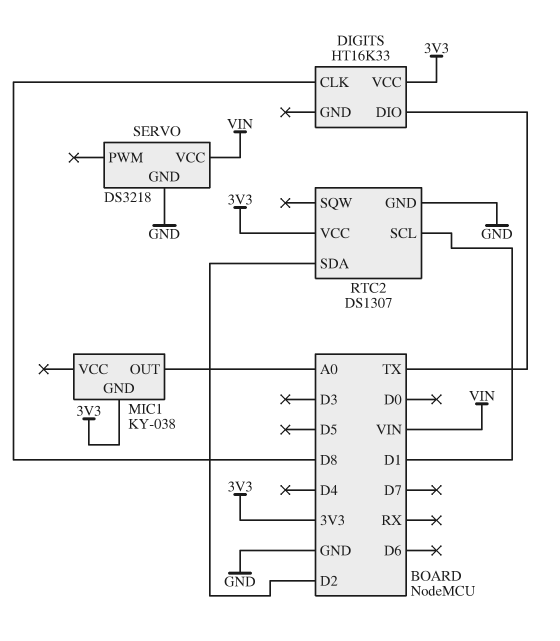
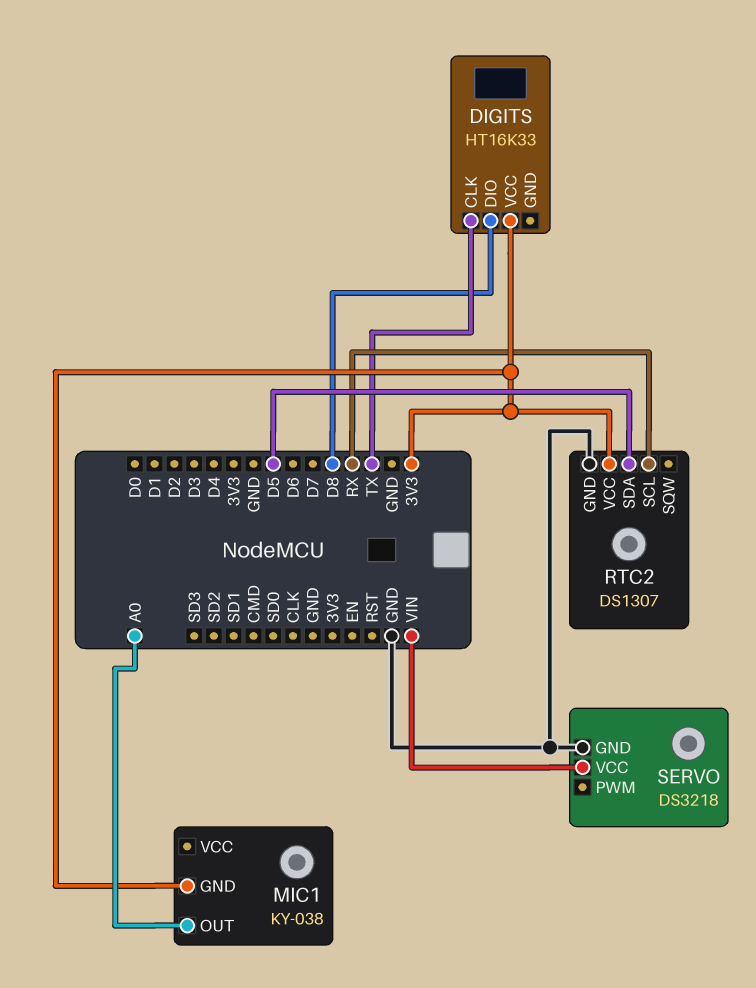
DIGITS pin CLK: D8 -> TX
DIGITS pin DIO: TX -> D8
RTC2 pin SCL: D1 -> RX
RTC2 pin SDA: D2 -> D5

